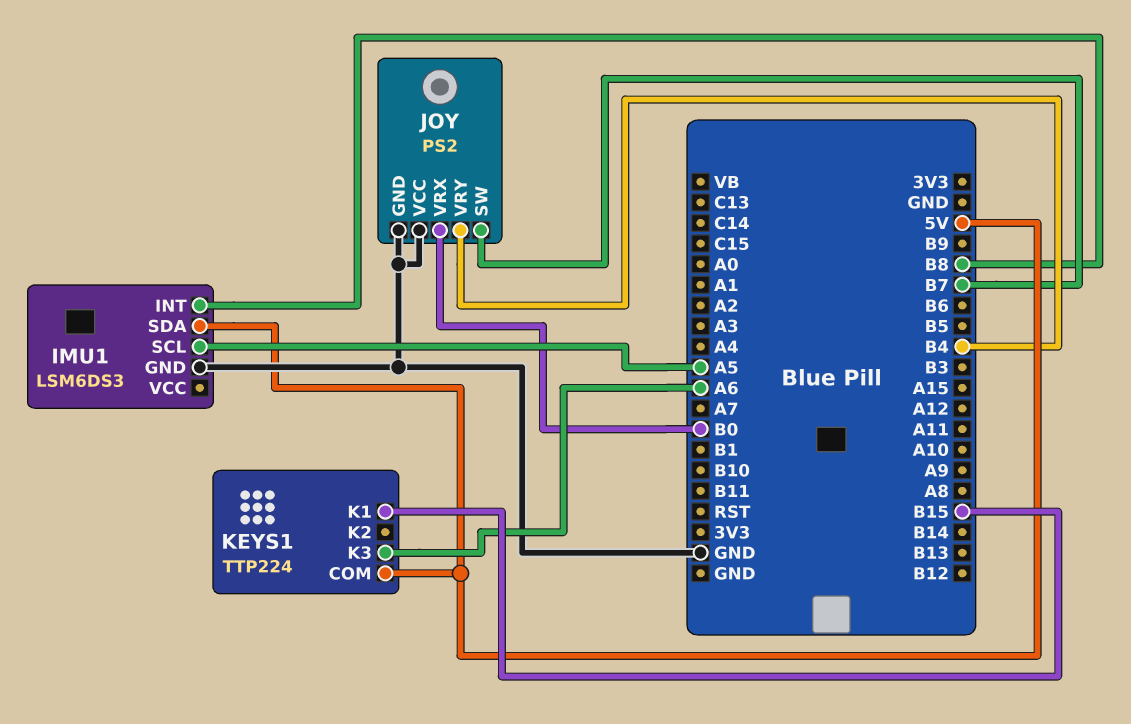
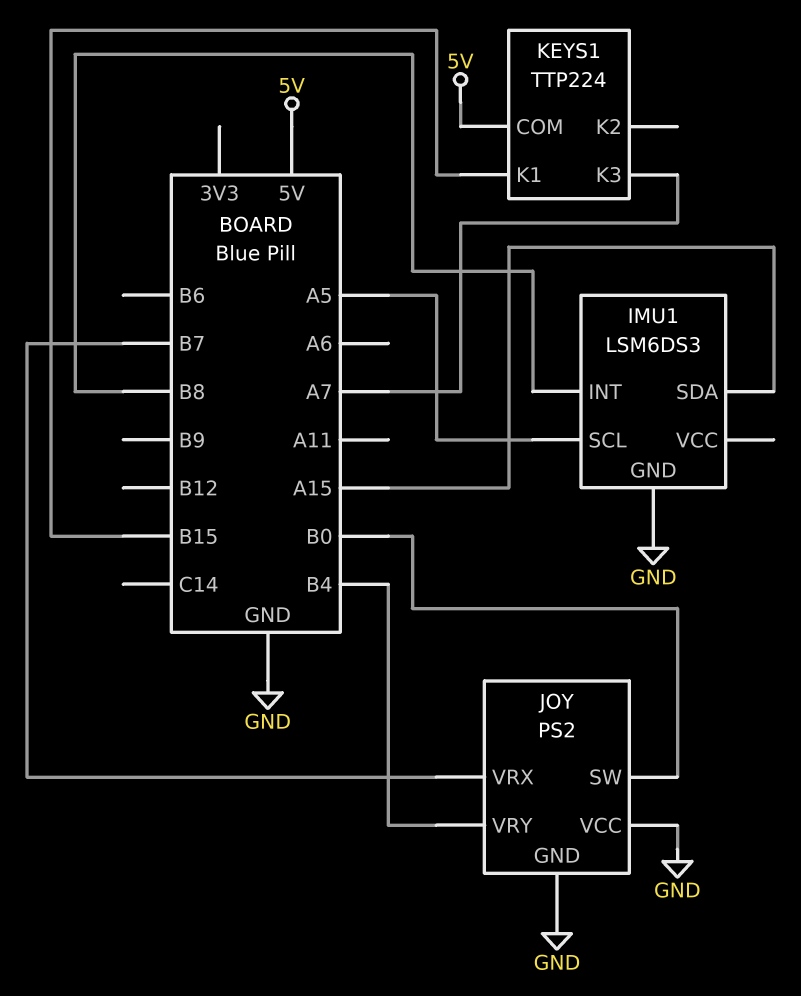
IMU1 pin SDA: 5V -> A15
JOY pin SW: B7 -> B0
JOY pin VRX: B0 -> B7
KEYS1 pin K3: A6 -> A7

